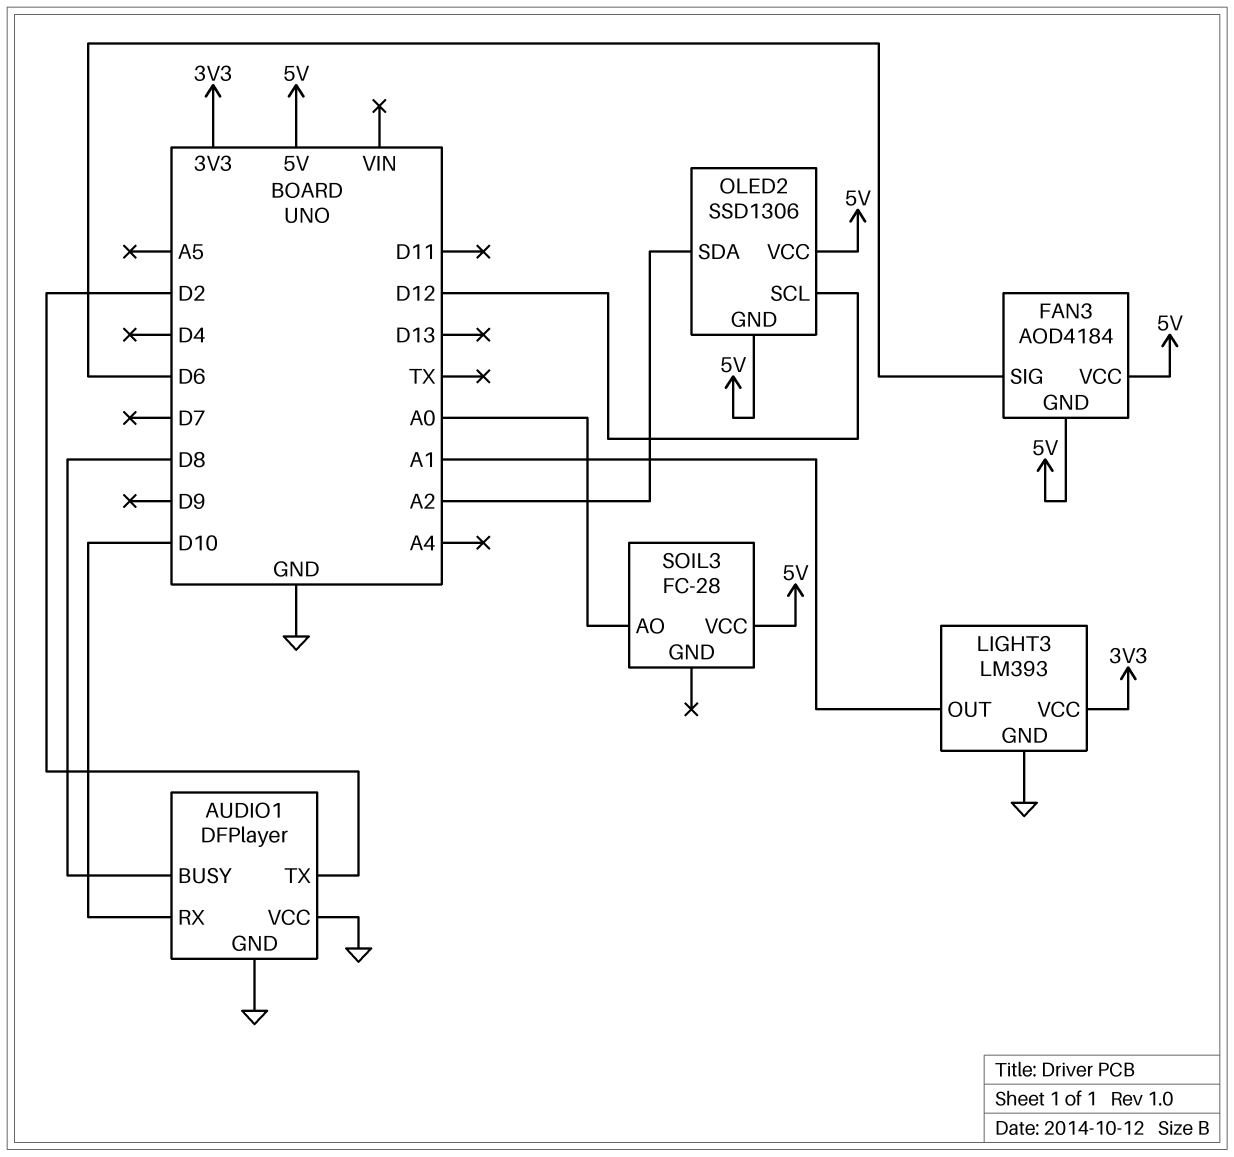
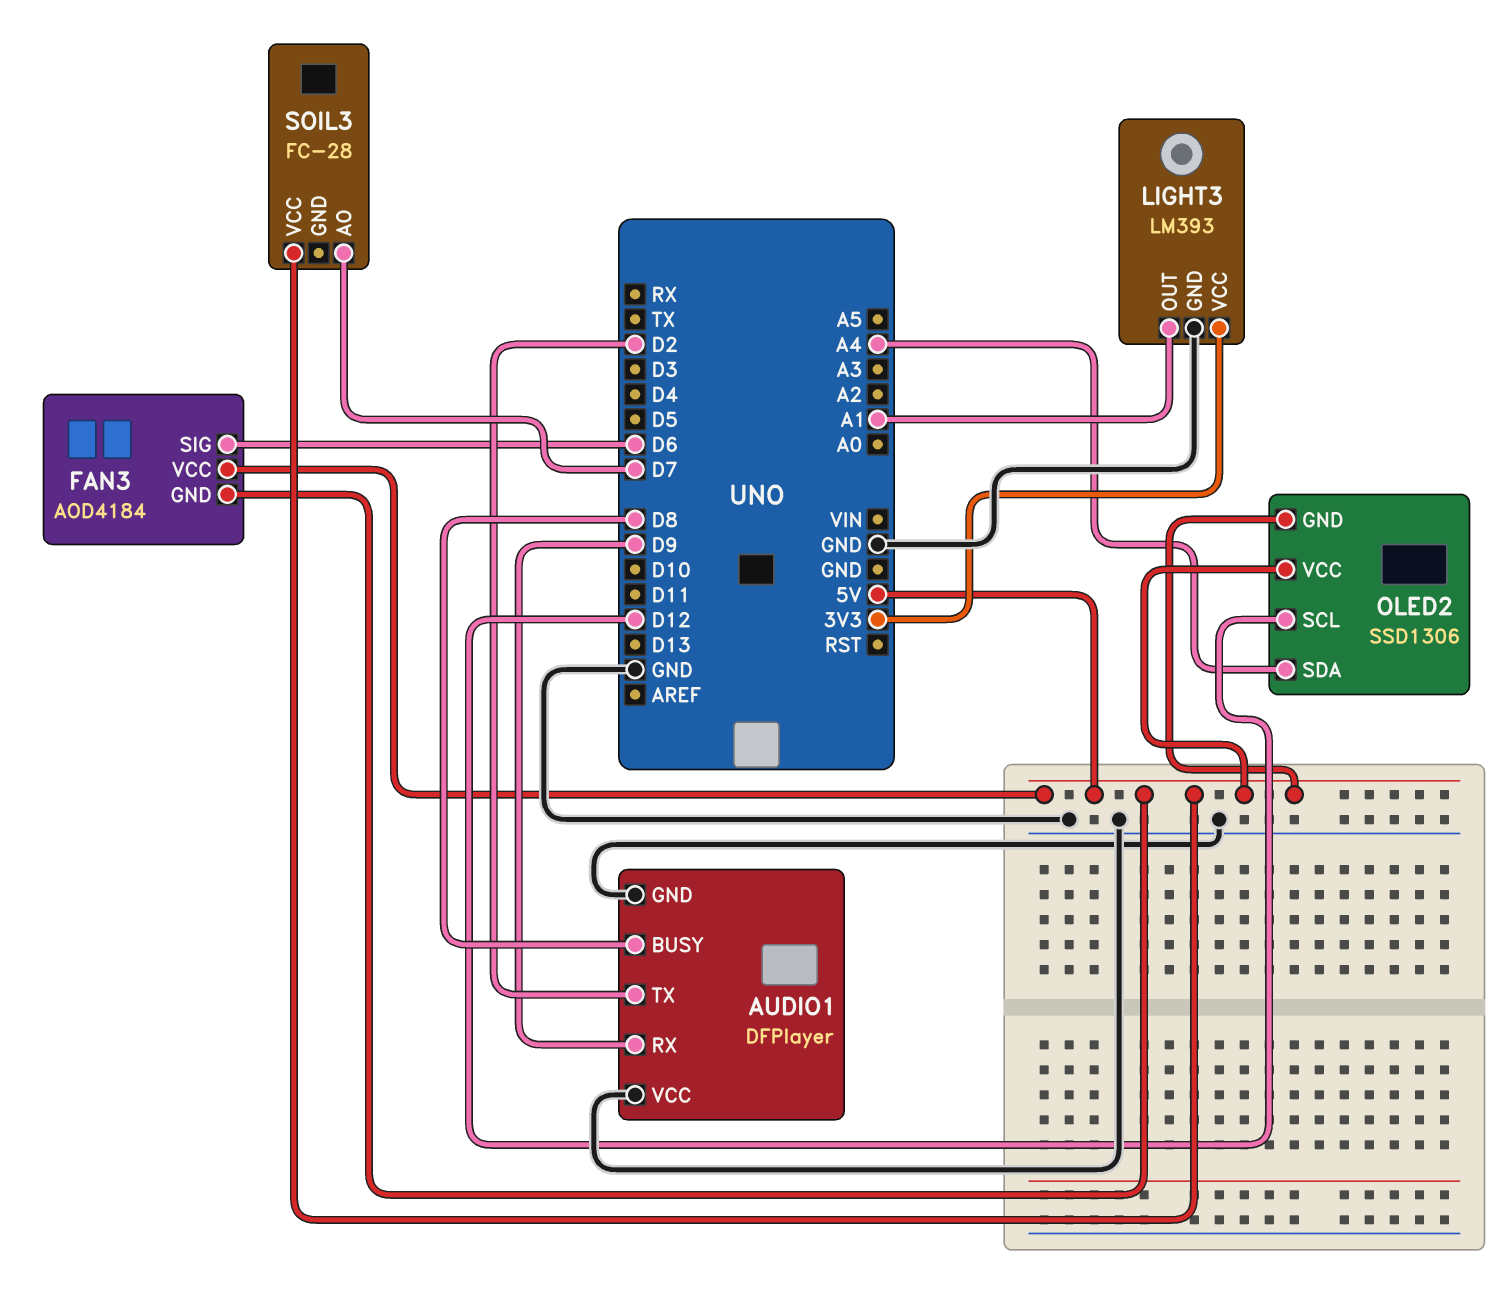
AUDIO1 pin RX: D10 -> D9
OLED2 pin SDA: A2 -> A4
SOIL3 pin AO: A0 -> D7

